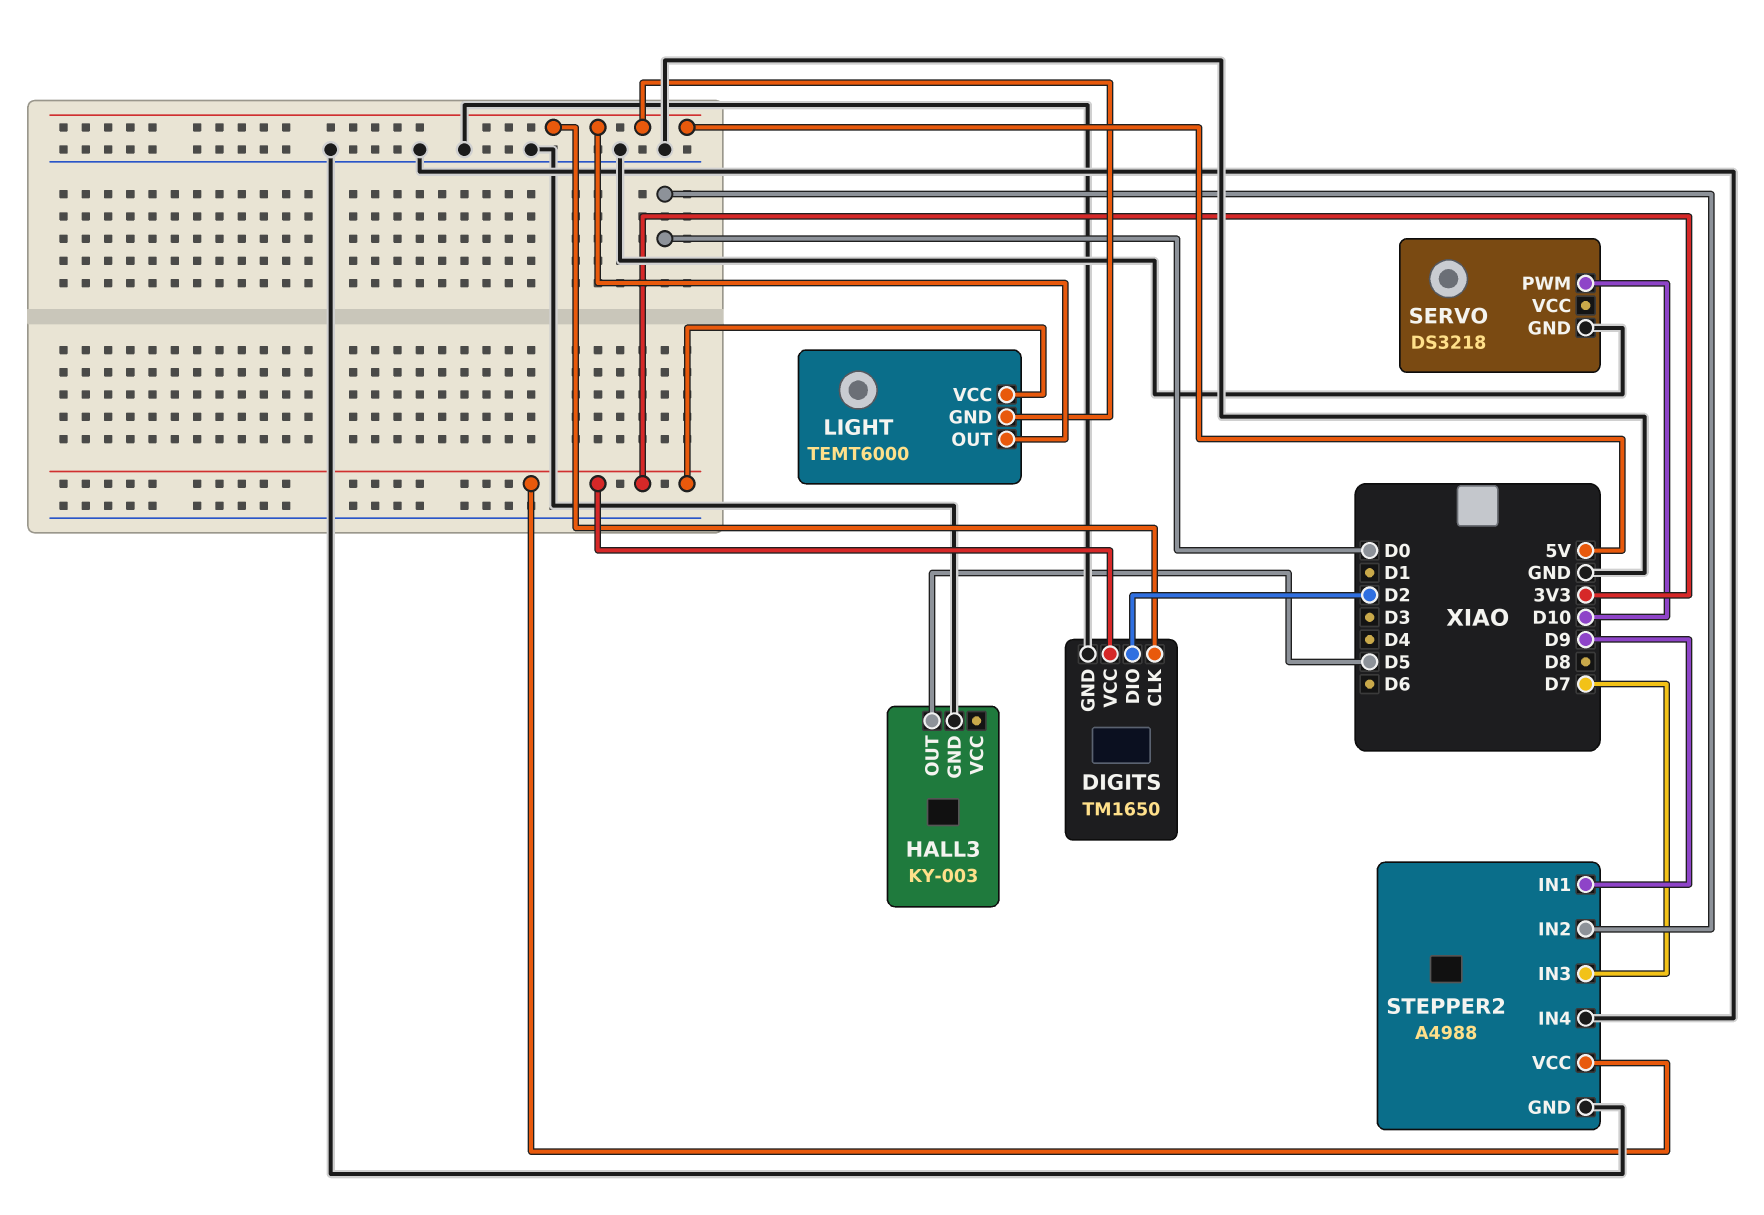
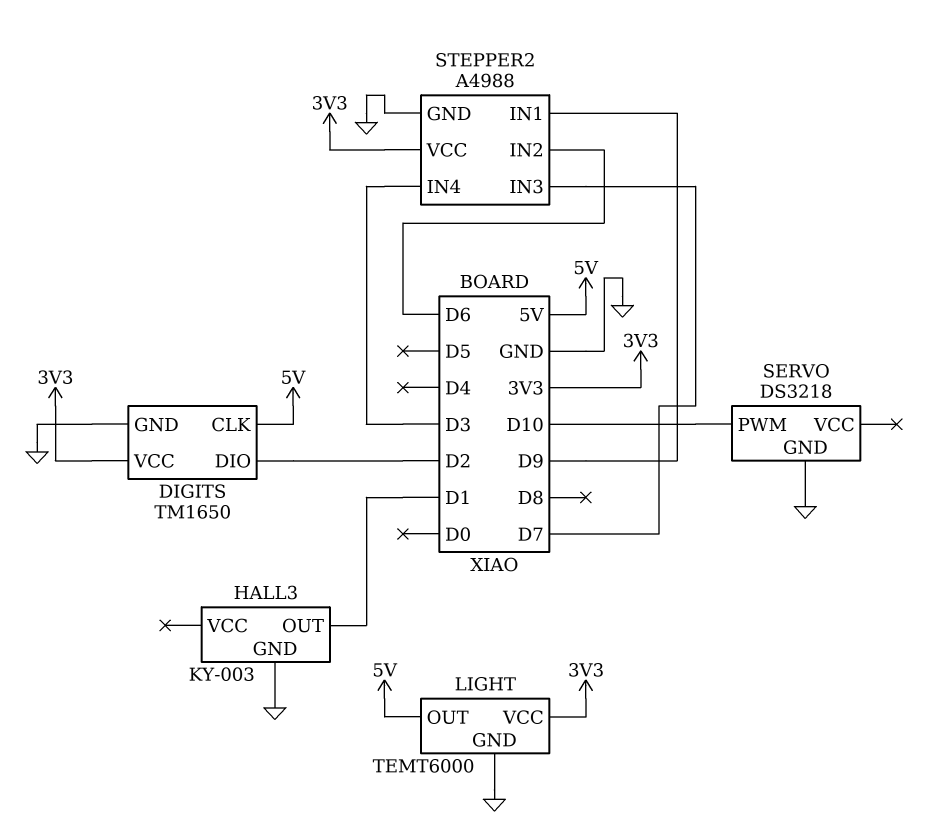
HALL3 pin OUT: D5 -> D1
LIGHT pin GND: 5V -> GND
STEPPER2 pin IN2: D0 -> D6
STEPPER2 pin IN4: GND -> D3

